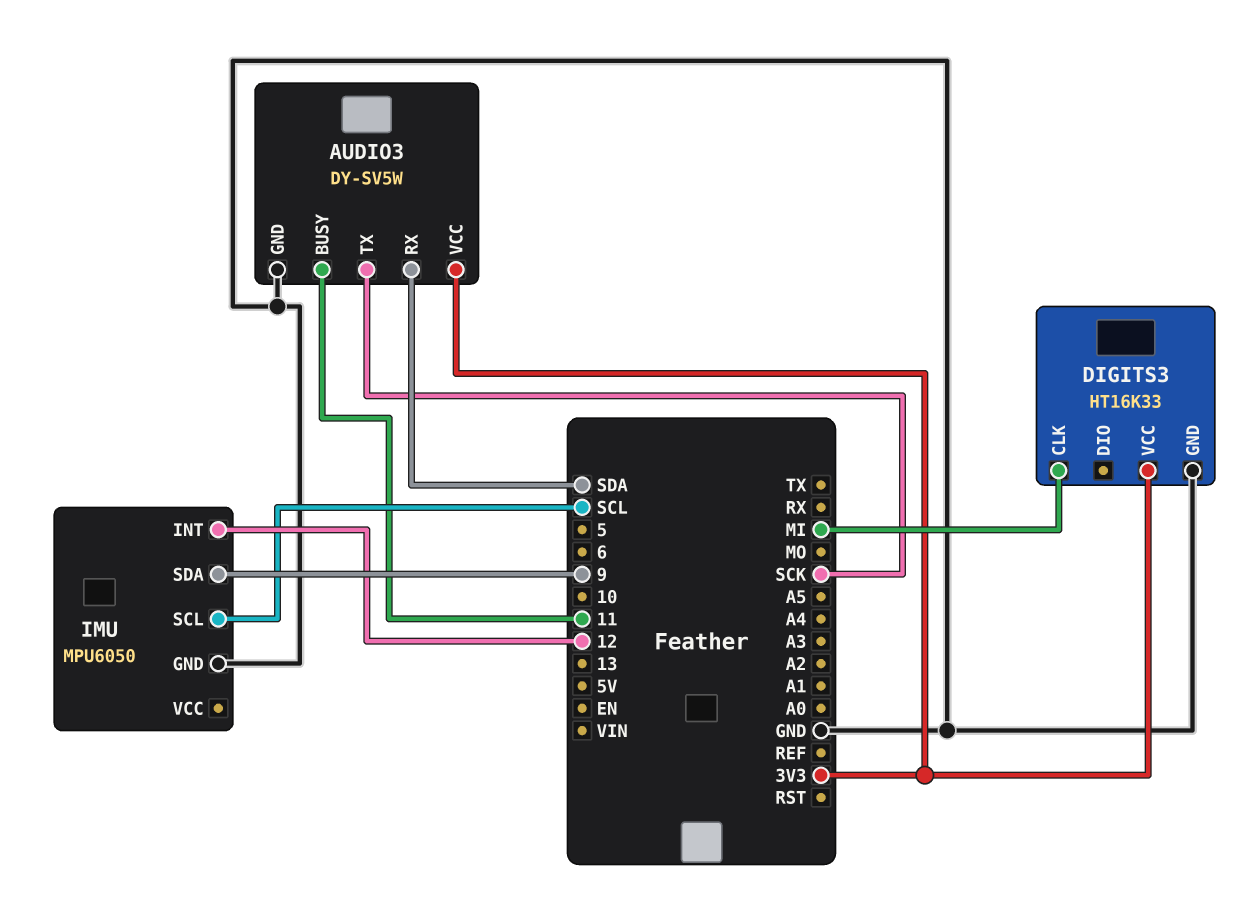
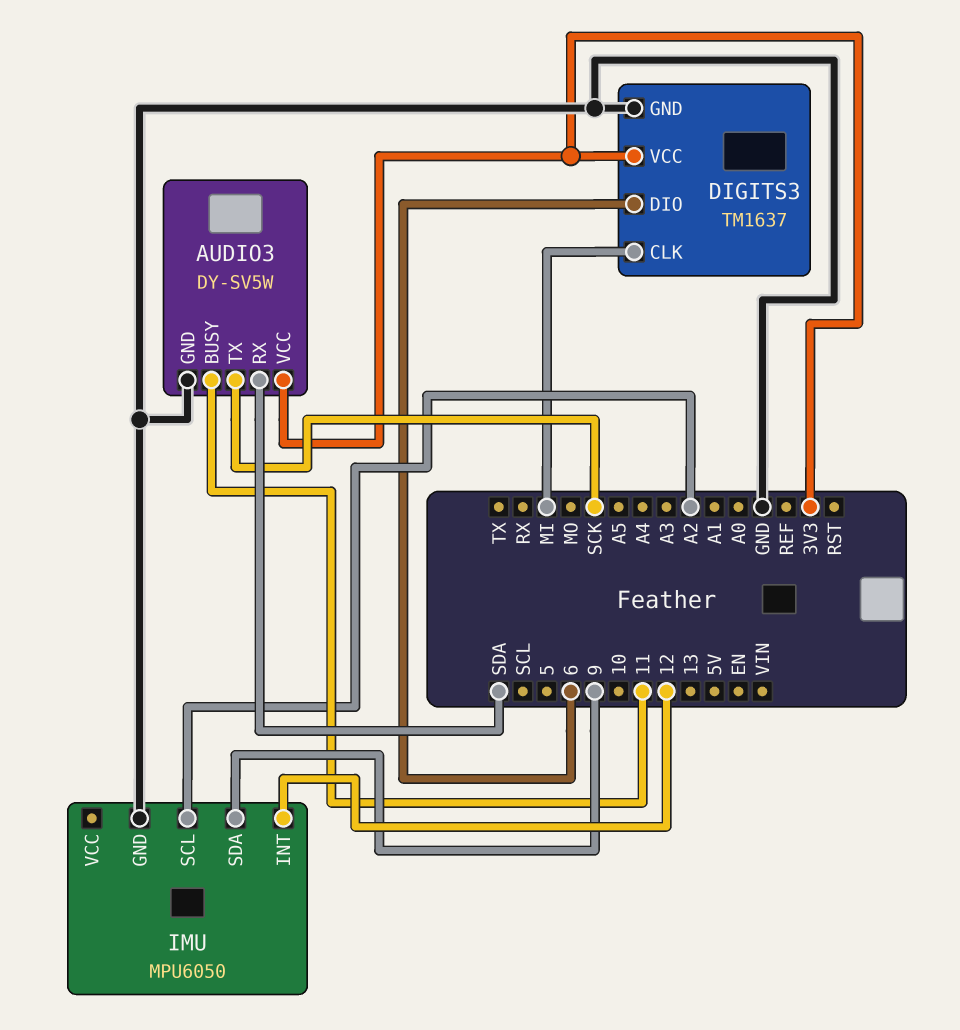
DIGITS3: HT16K33 -> TM1637
DIGITS3 pin DIO: none -> 6
IMU pin SCL: SCL -> A2

